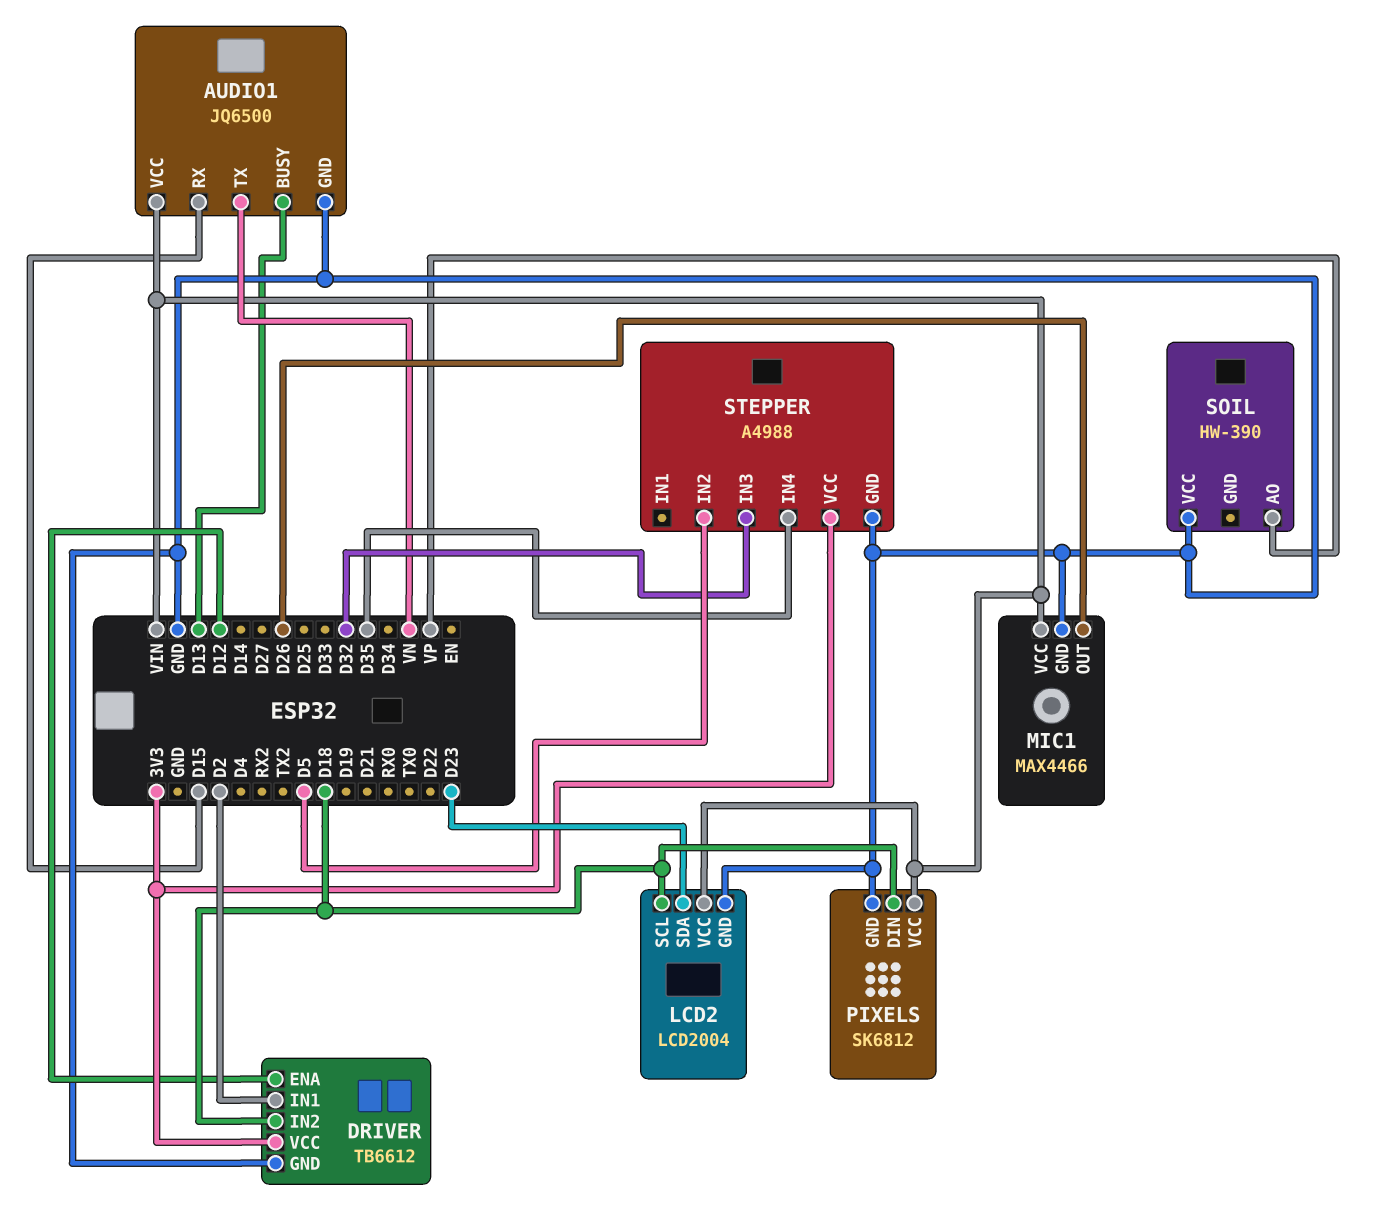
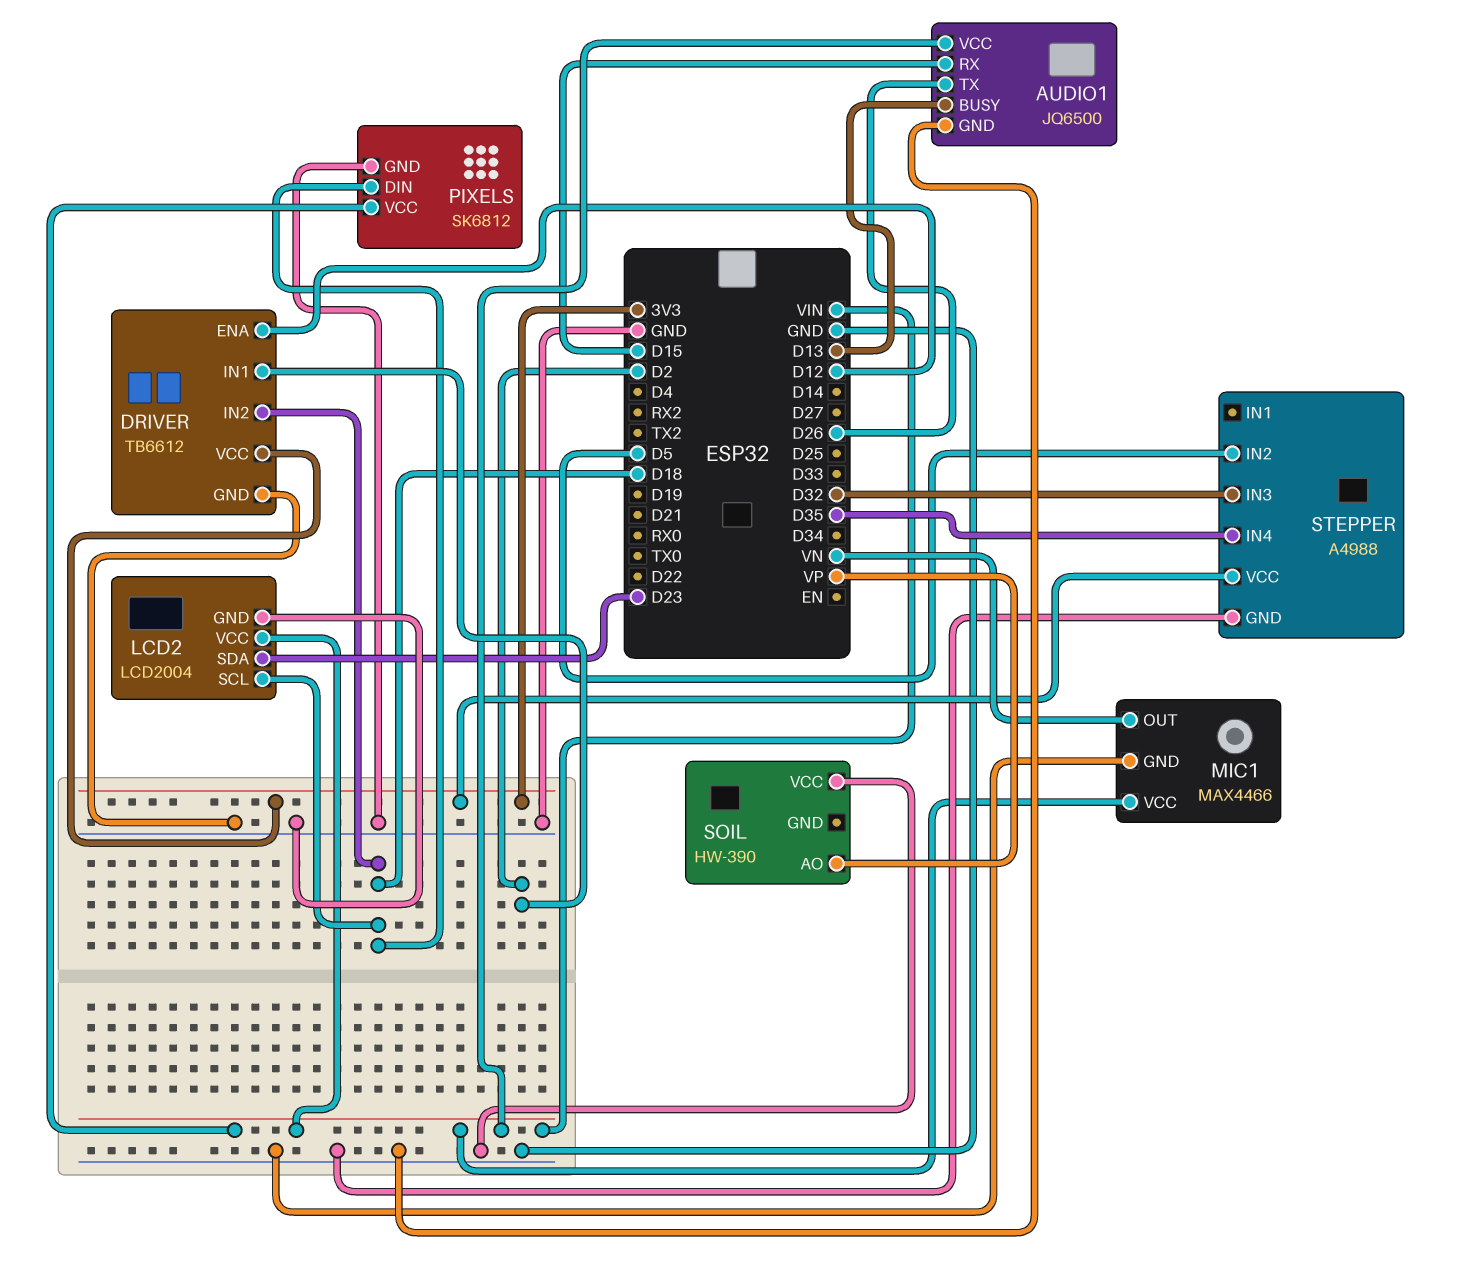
AUDIO1 pin TX: VN -> D26
MIC1 pin OUT: D26 -> VN

